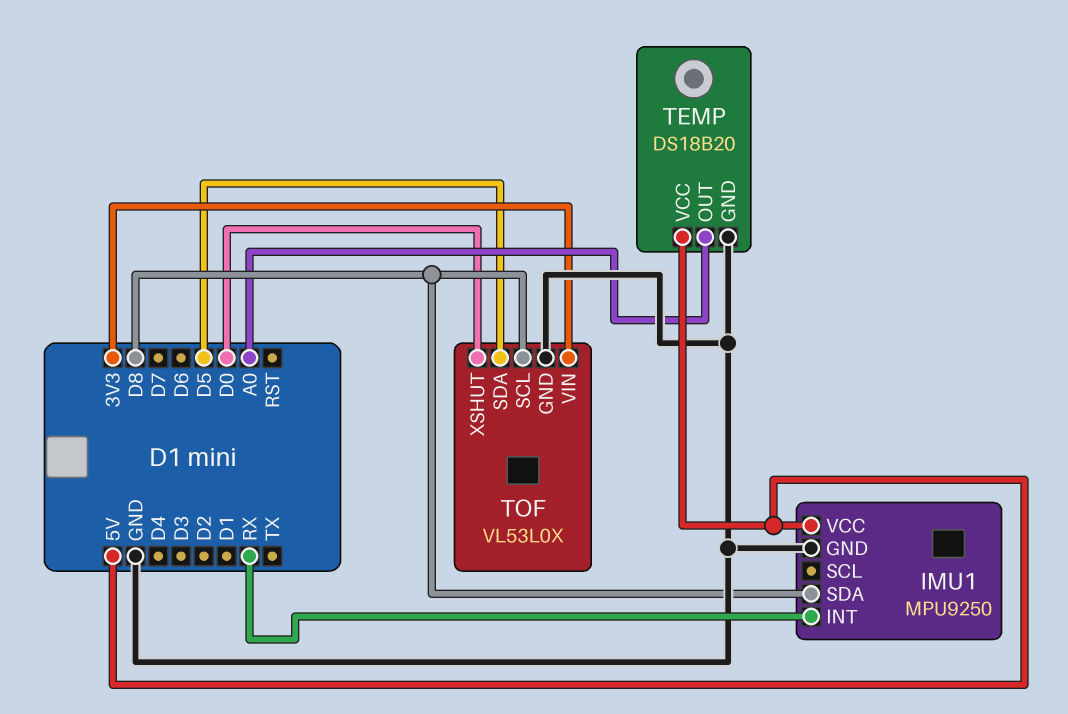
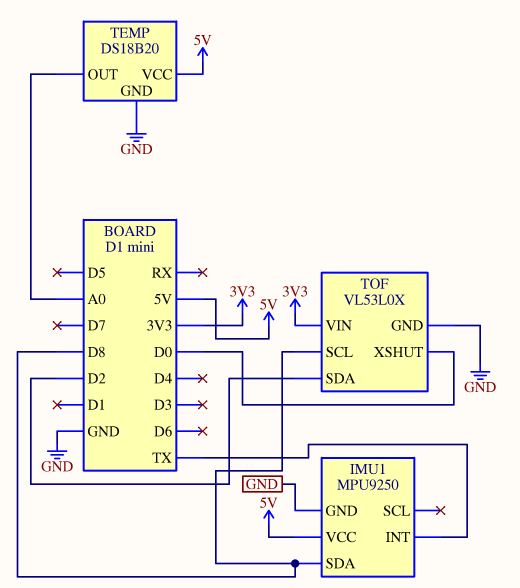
IMU1 pin INT: RX -> TX
TOF pin SDA: D5 -> D2

